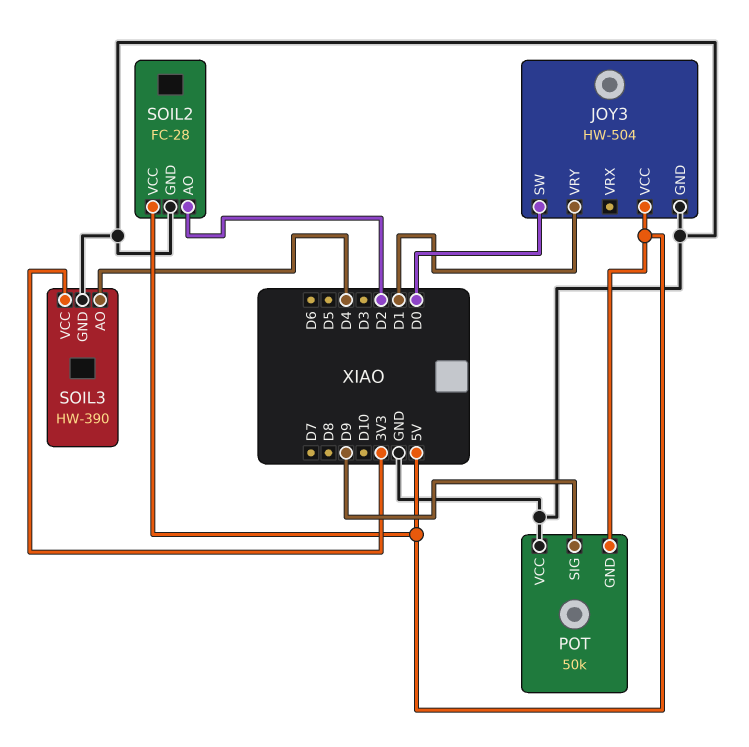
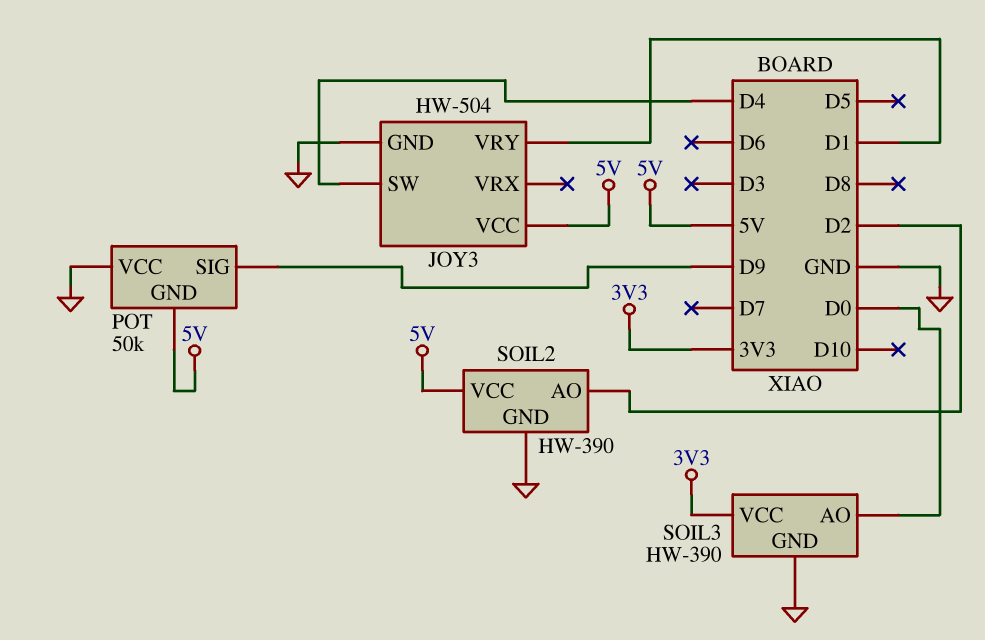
JOY3 pin SW: D0 -> D4
SOIL2: FC-28 -> HW-390
SOIL3 pin AO: D4 -> D0

